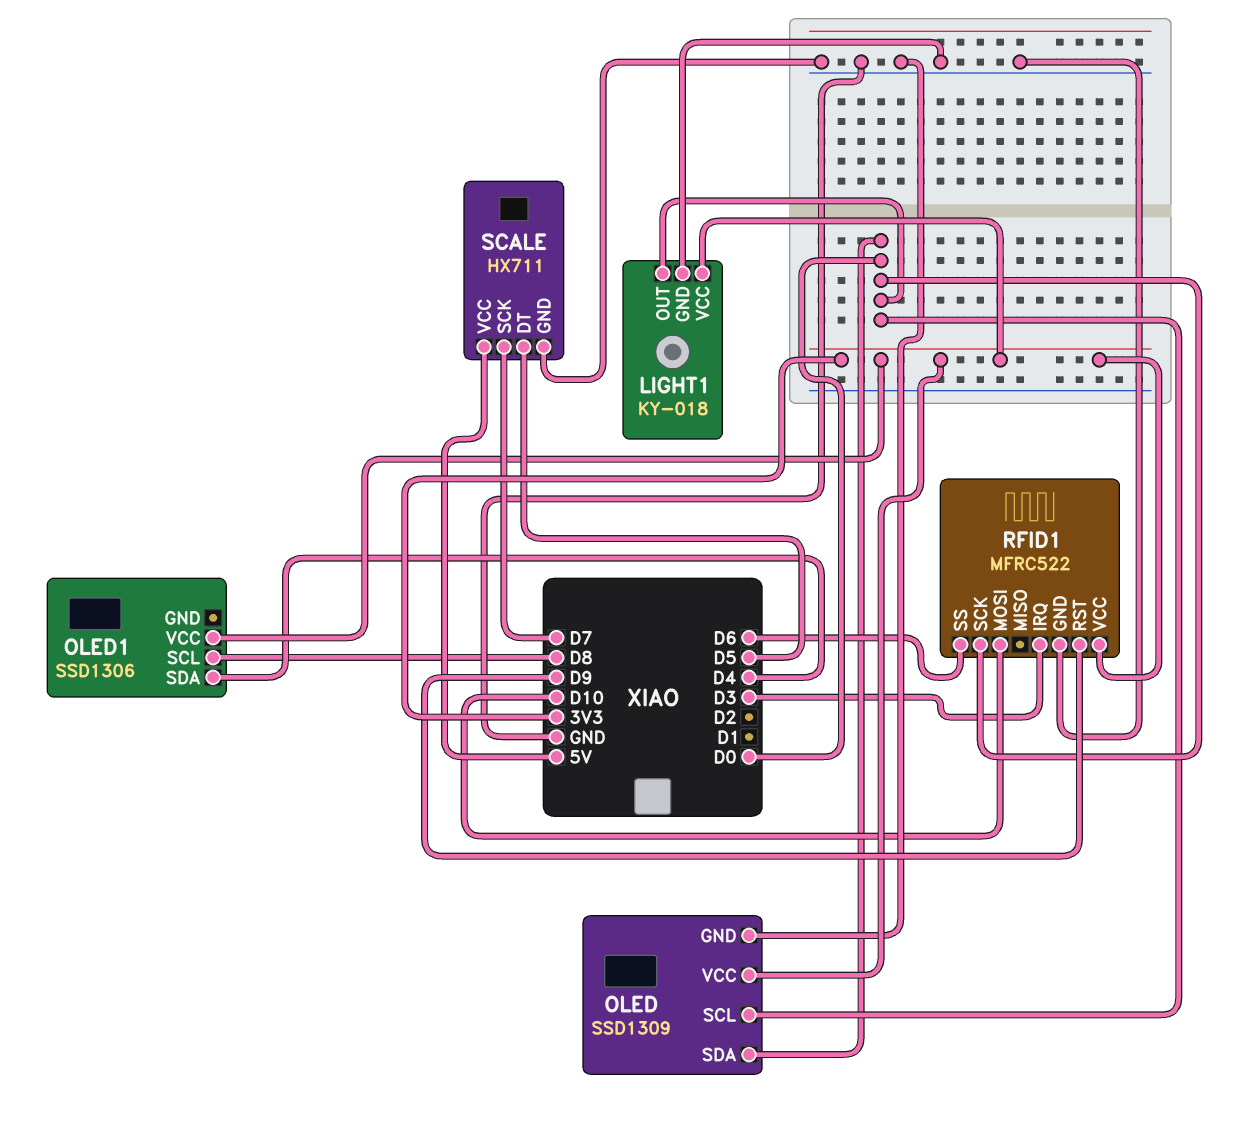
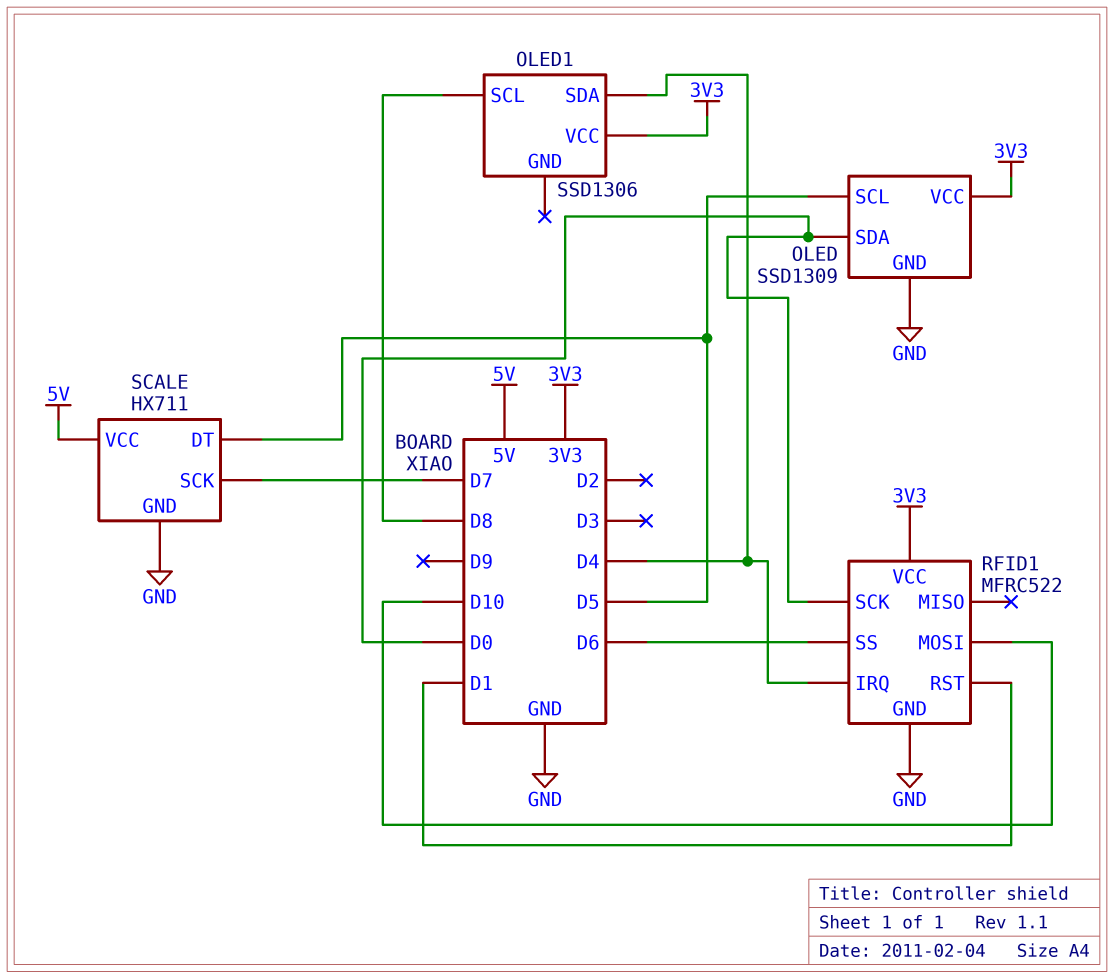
LIGHT1: KY-018 -> none
LIGHT1 pin GND: GND -> none
LIGHT1 pin OUT: D0 -> none
LIGHT1 pin VCC: 3V3 -> none
OLED pin SCL: D0 -> D5
RFID1 pin IRQ: D3 -> D4
RFID1 pin RST: D9 -> D1

